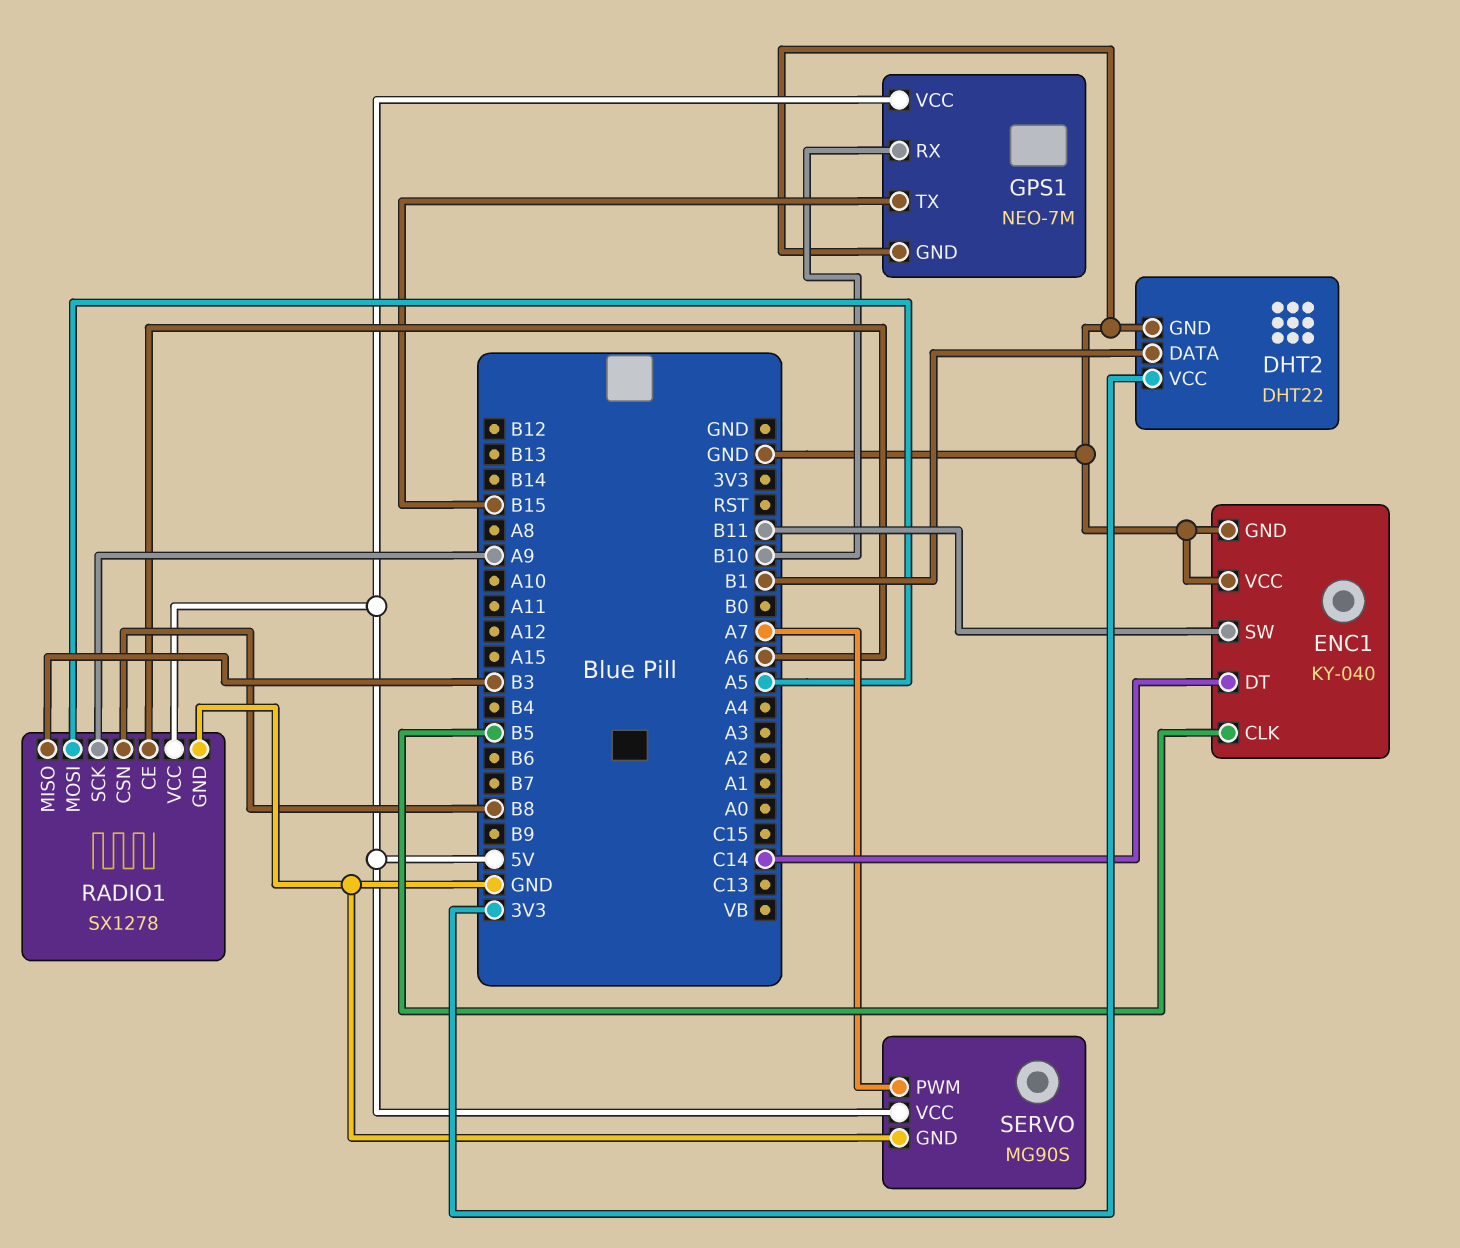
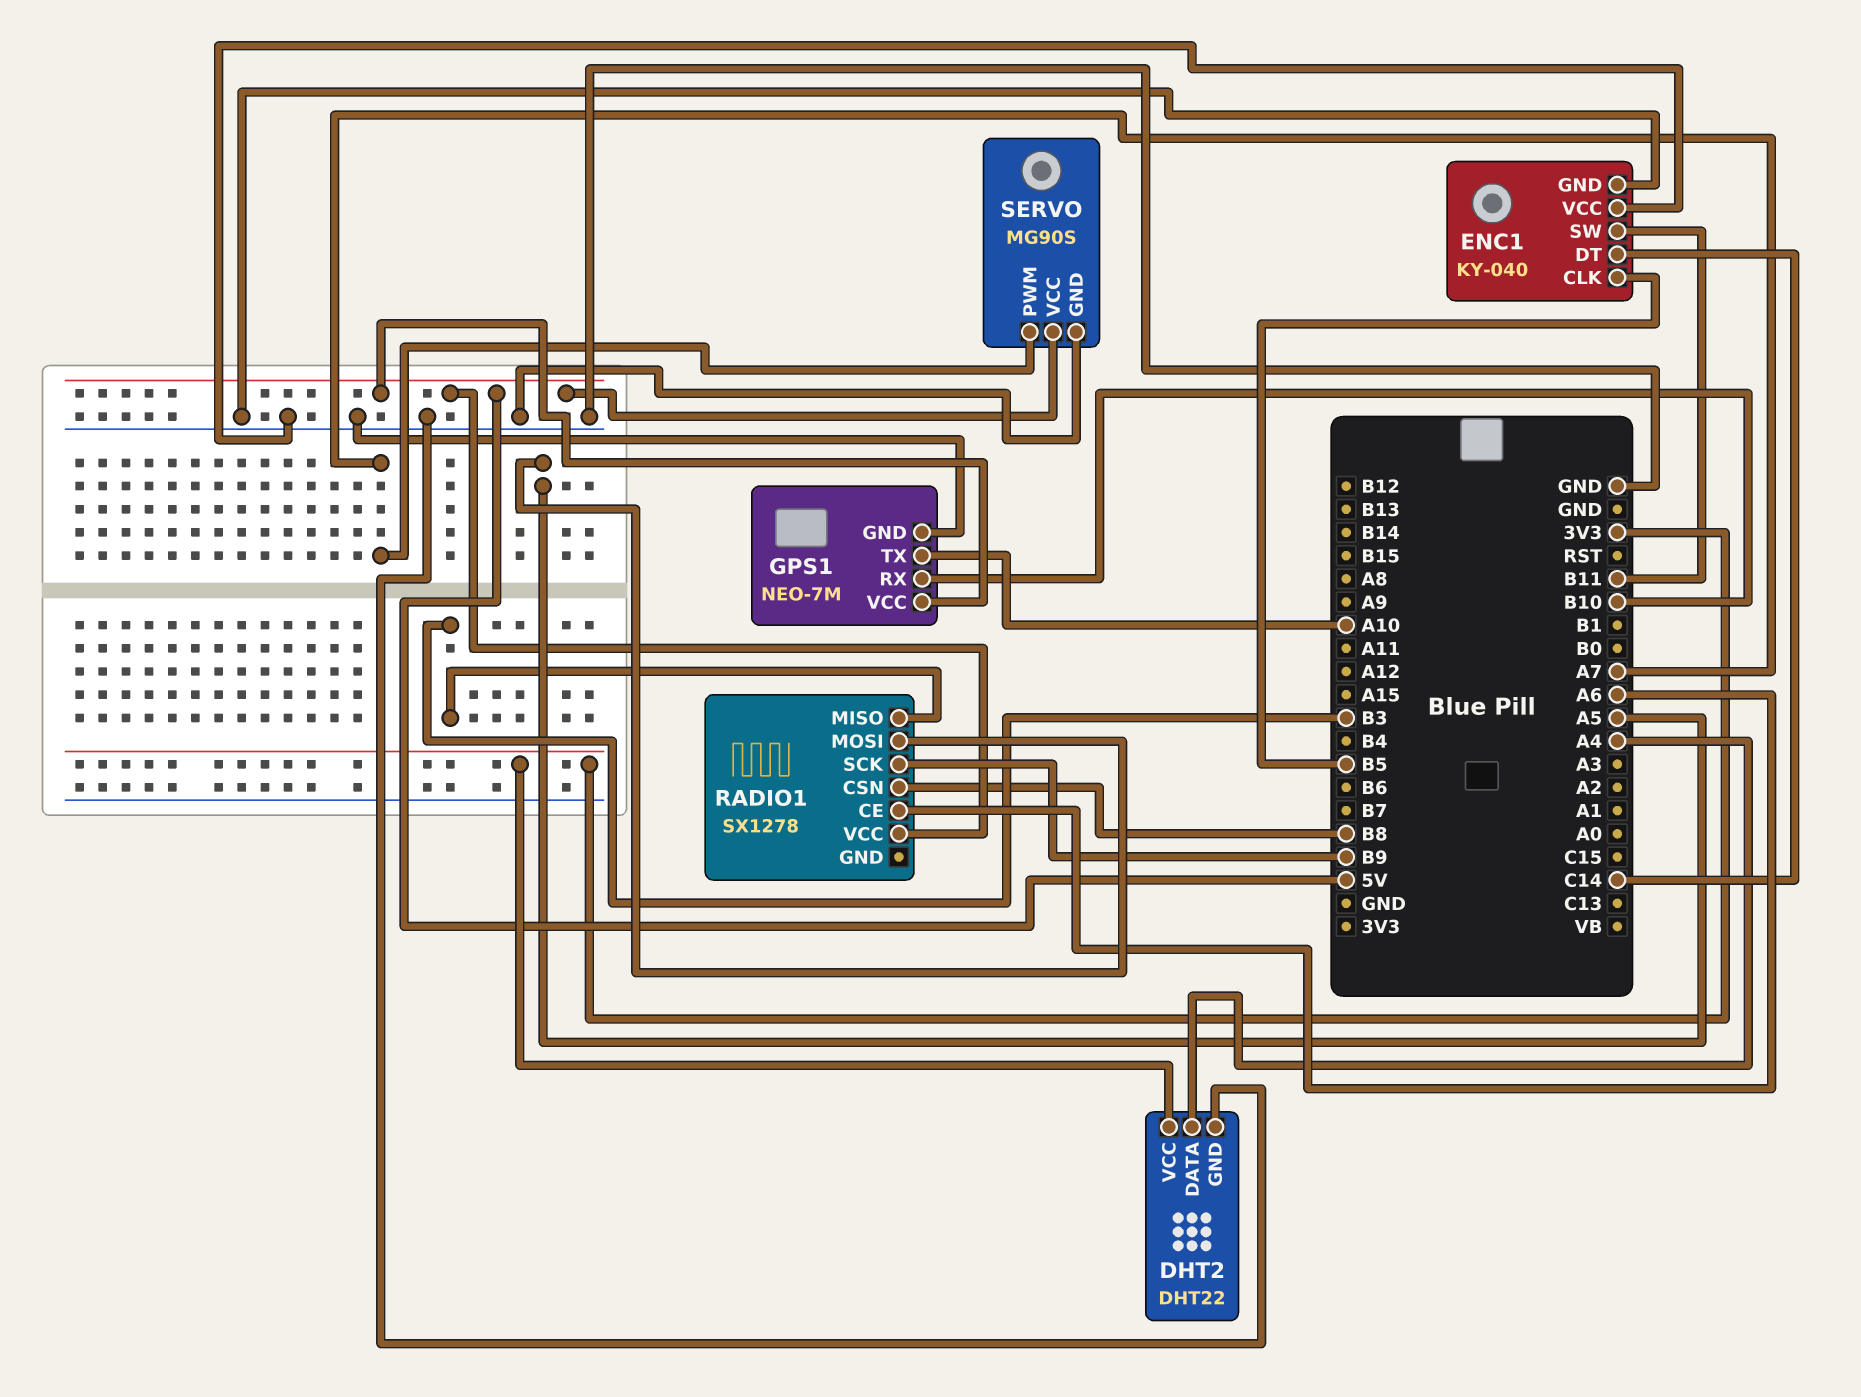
DHT2 pin DATA: B1 -> A4
GPS1 pin TX: B15 -> A10
RADIO1 pin GND: GND -> none
RADIO1 pin SCK: A9 -> B9

